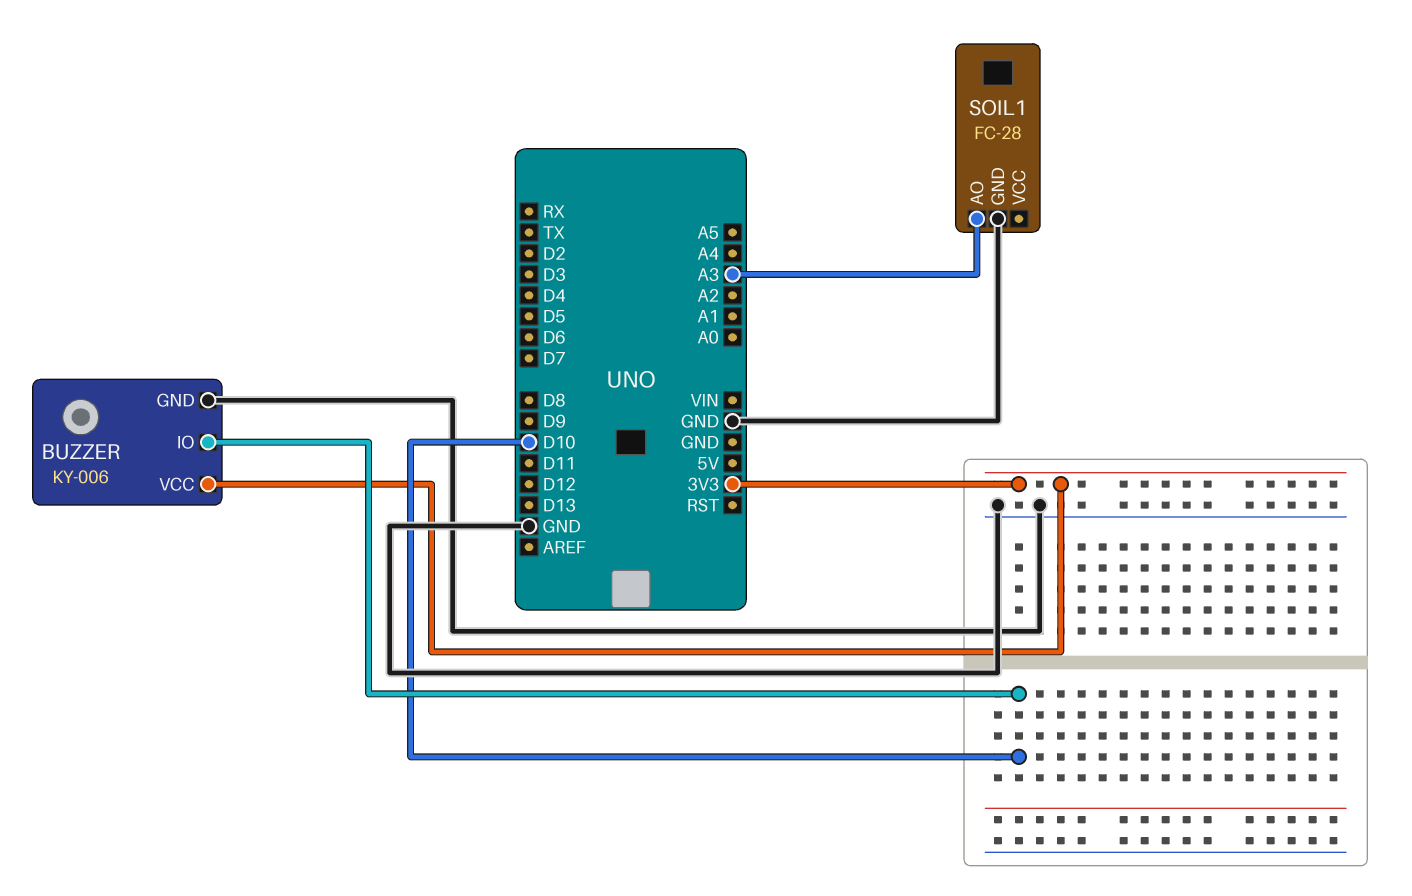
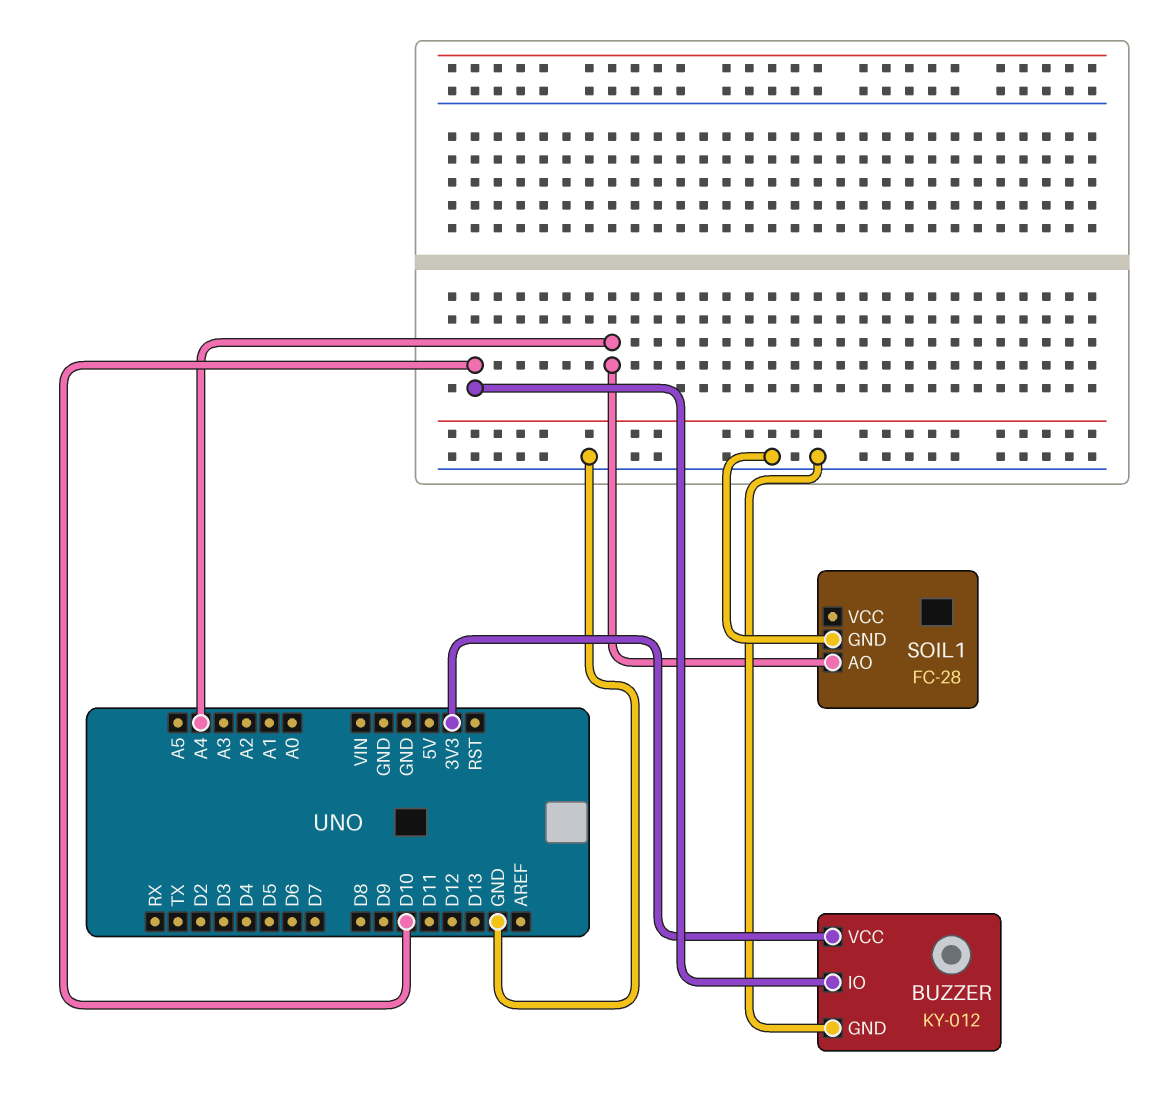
BUZZER: KY-006 -> KY-012
SOIL1 pin AO: A3 -> A4

